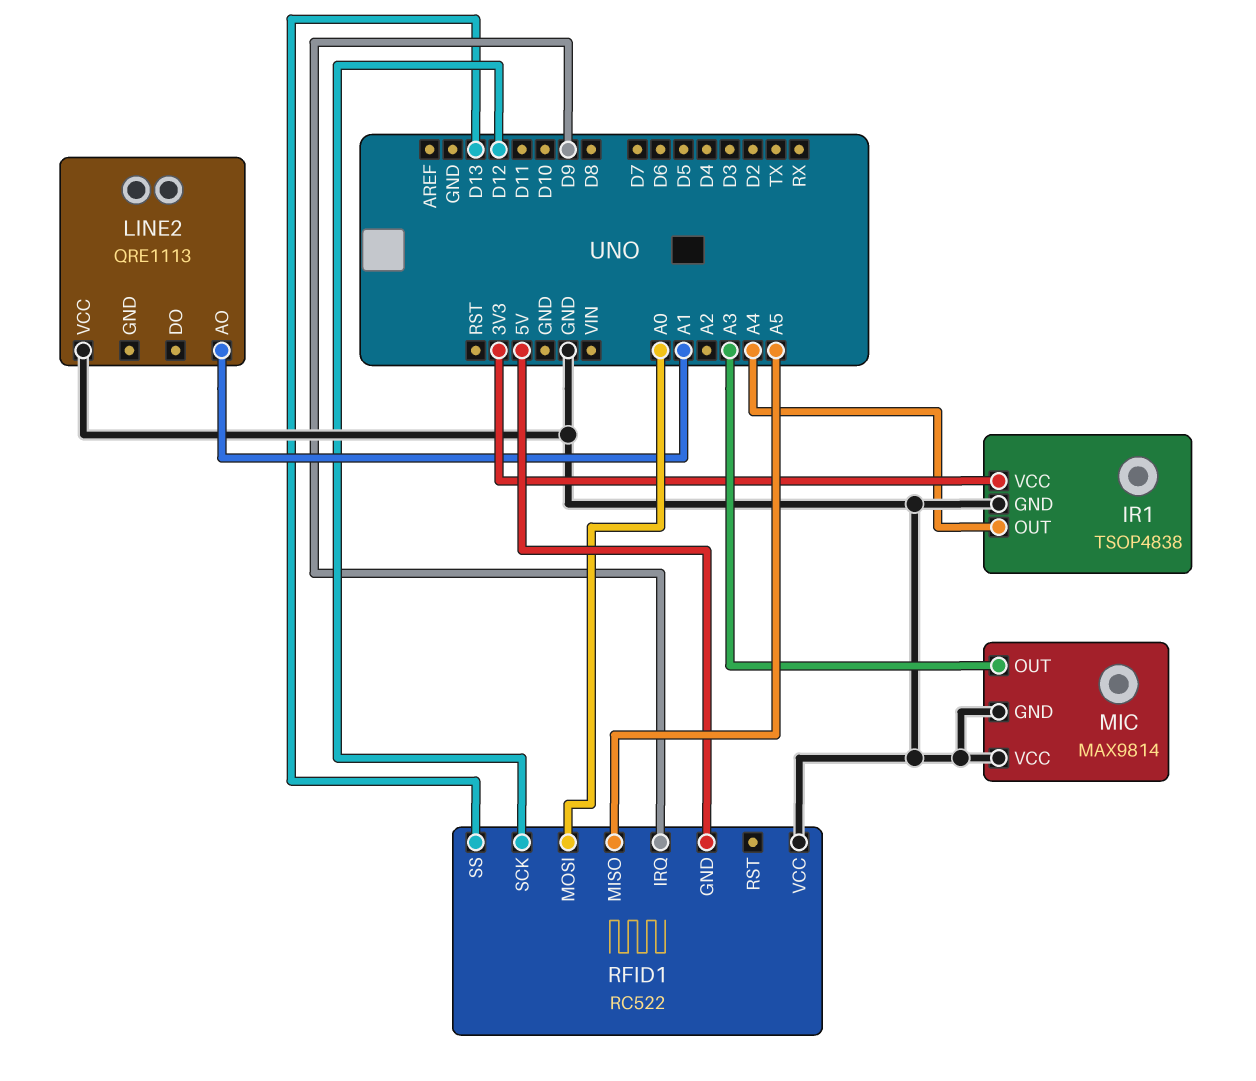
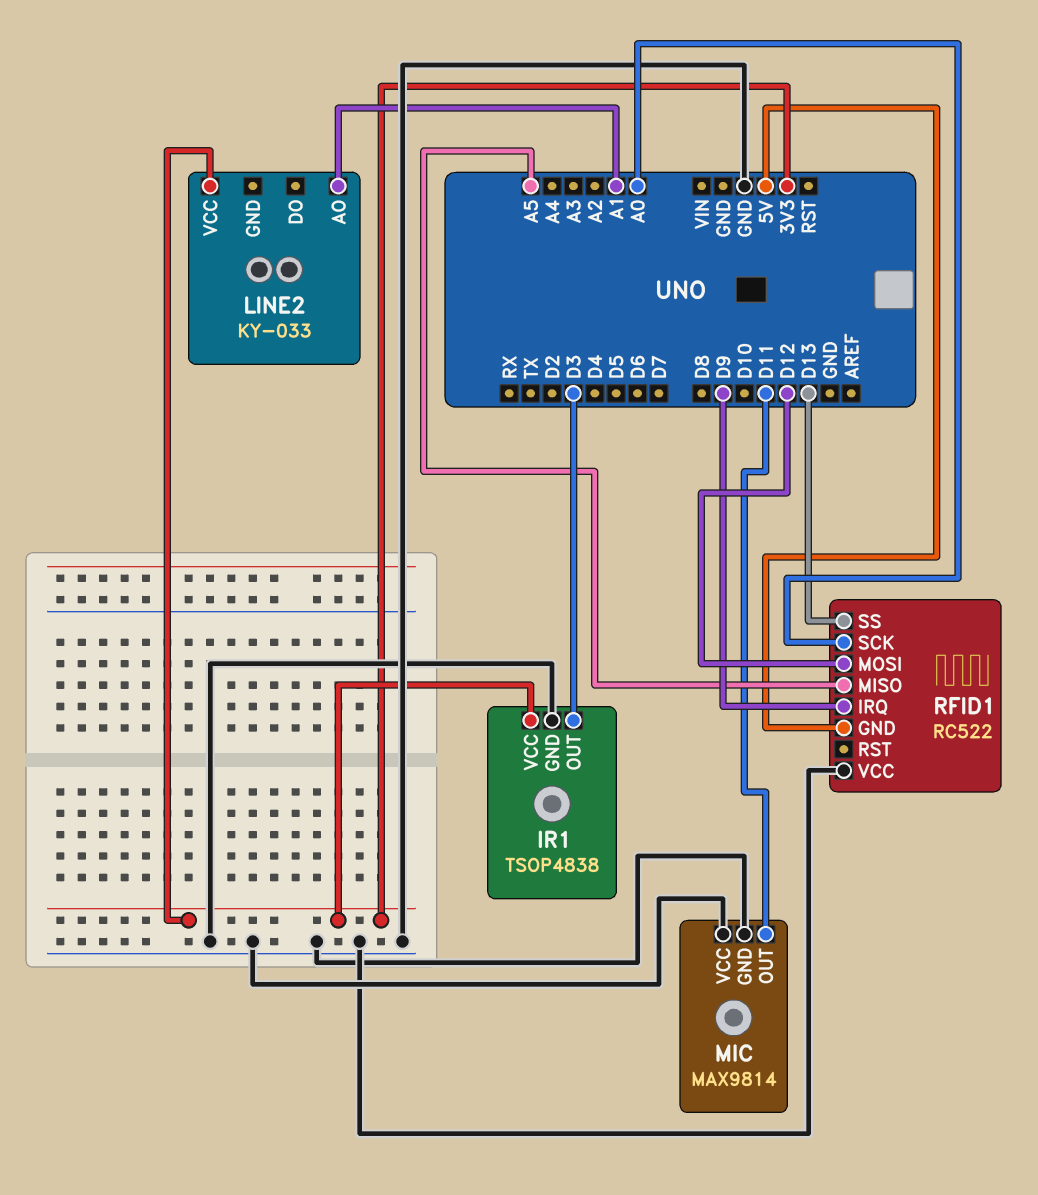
IR1 pin OUT: A4 -> D3
LINE2: QRE1113 -> KY-033
LINE2 pin VCC: GND -> 3V3
MIC pin OUT: A3 -> D11
RFID1 pin MOSI: A0 -> D12
RFID1 pin SCK: D12 -> A0

